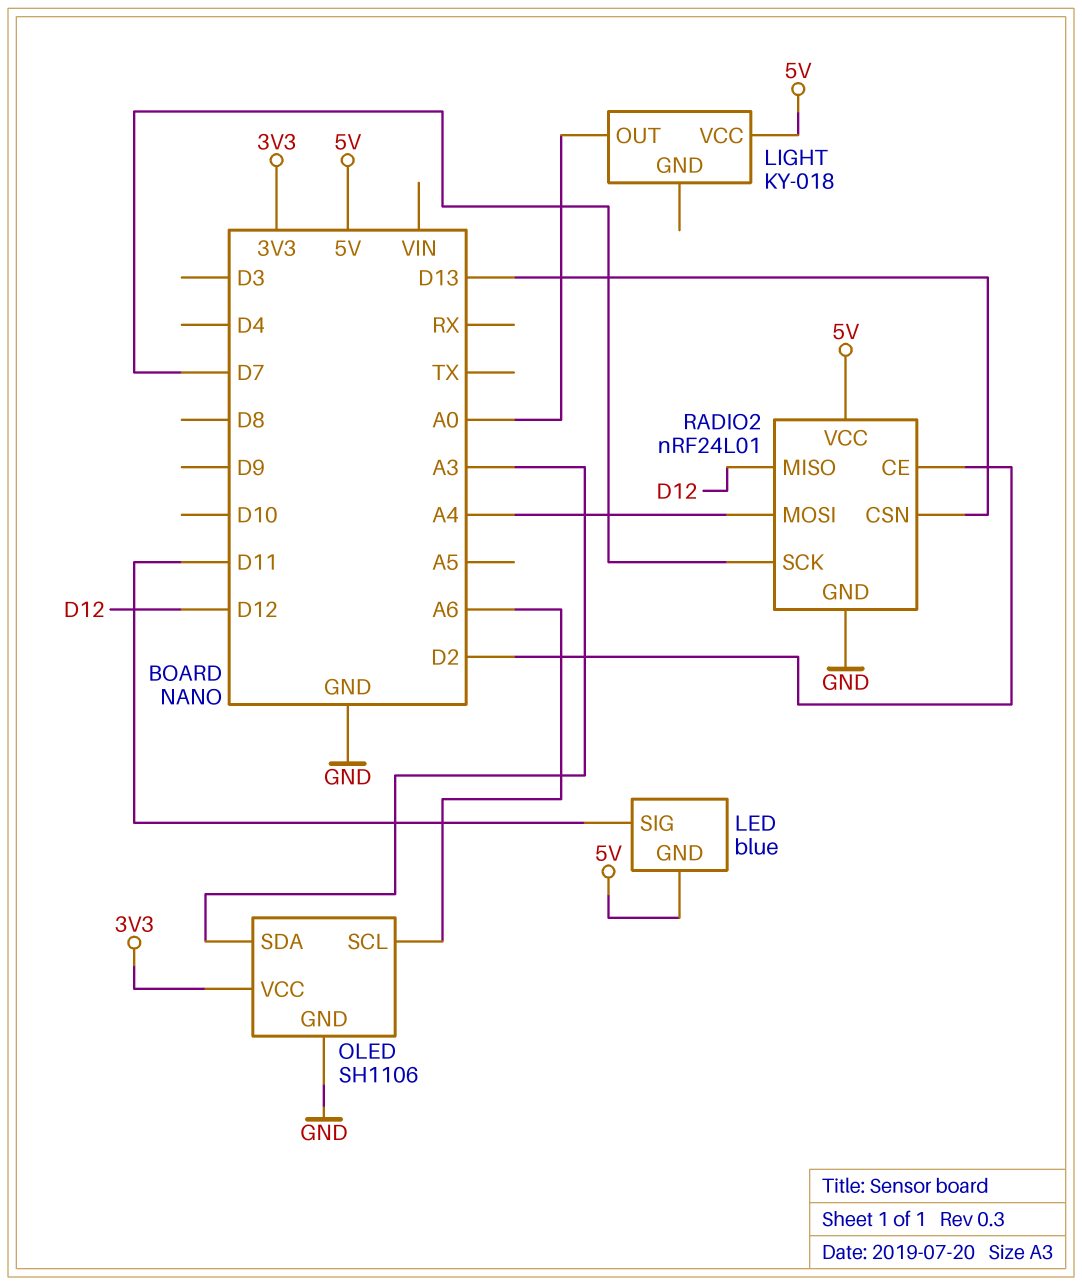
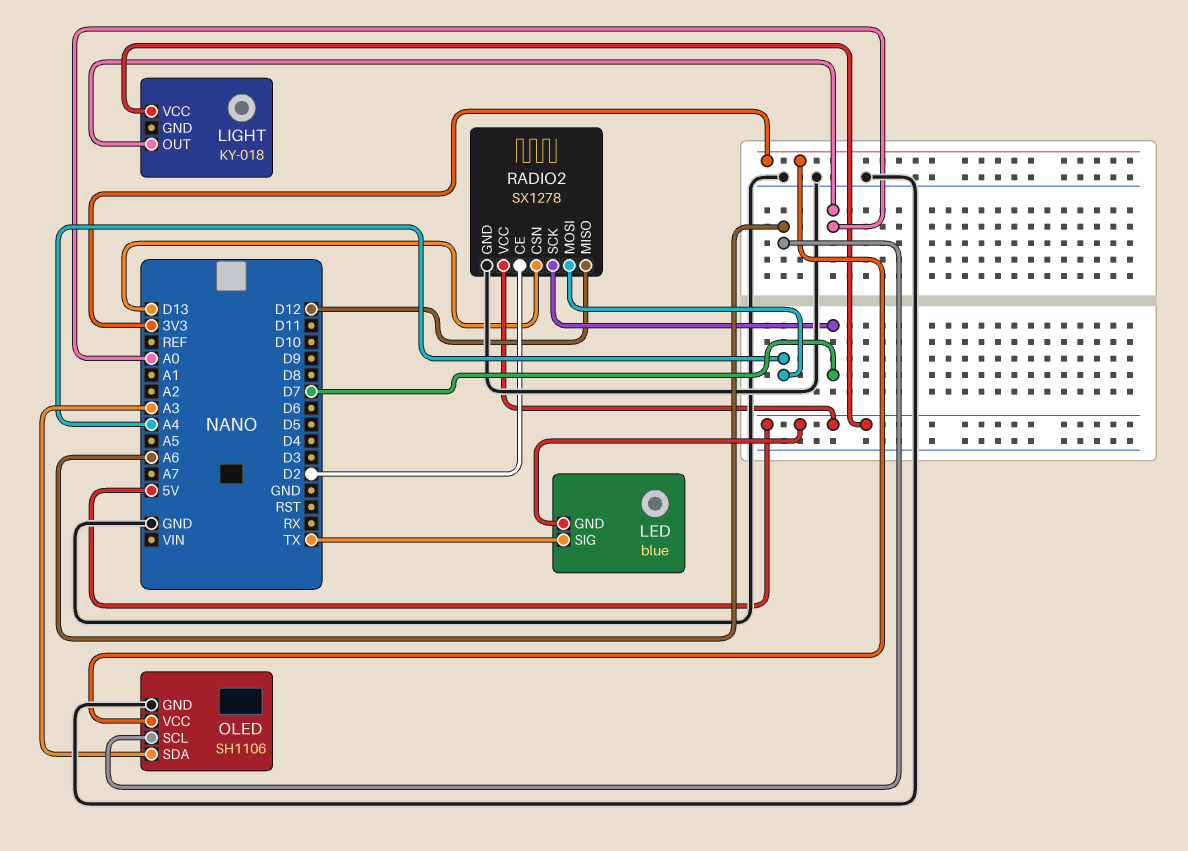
LED pin SIG: D11 -> TX
RADIO2: nRF24L01 -> SX1278

